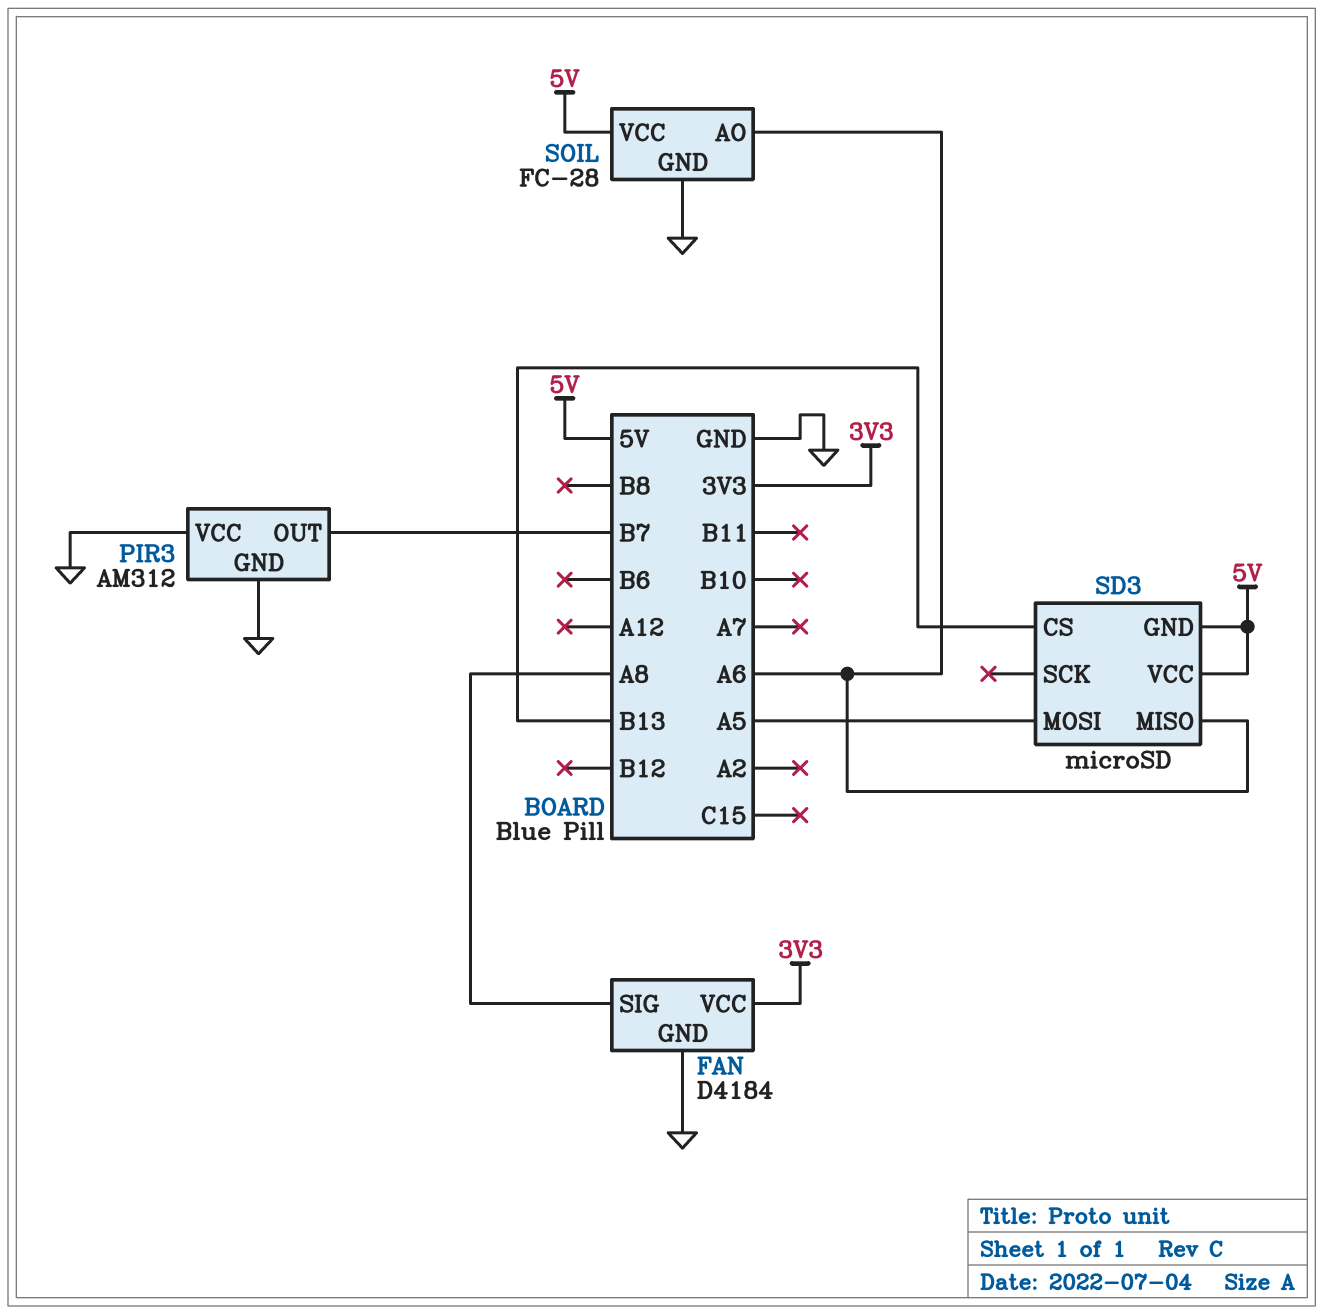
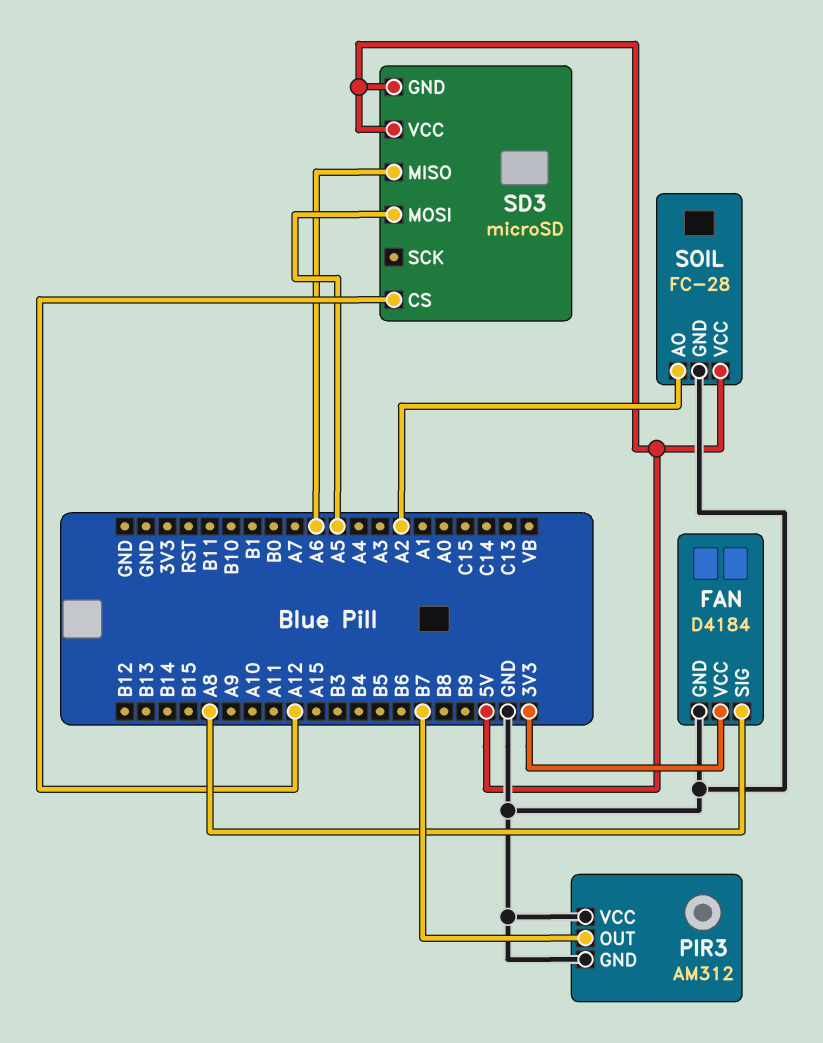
SD3 pin CS: B13 -> A12
SOIL pin AO: A6 -> A2

